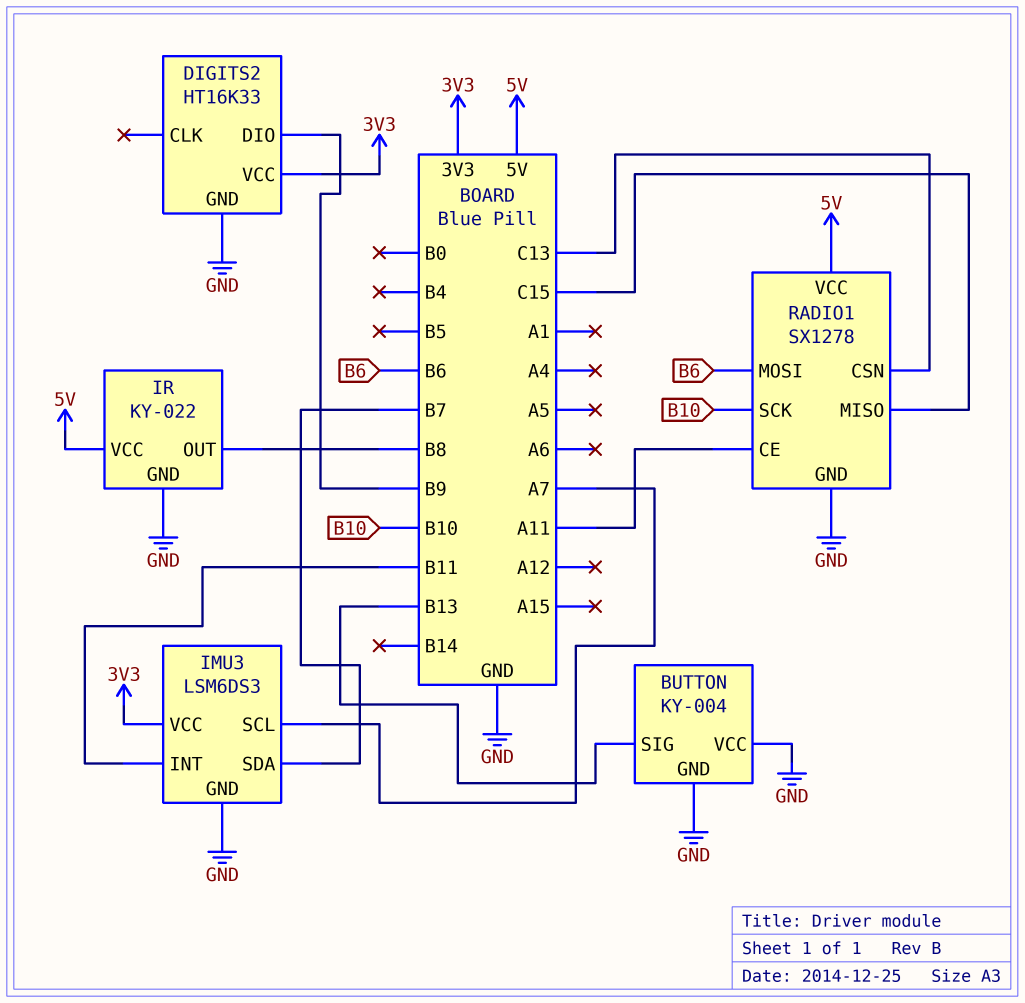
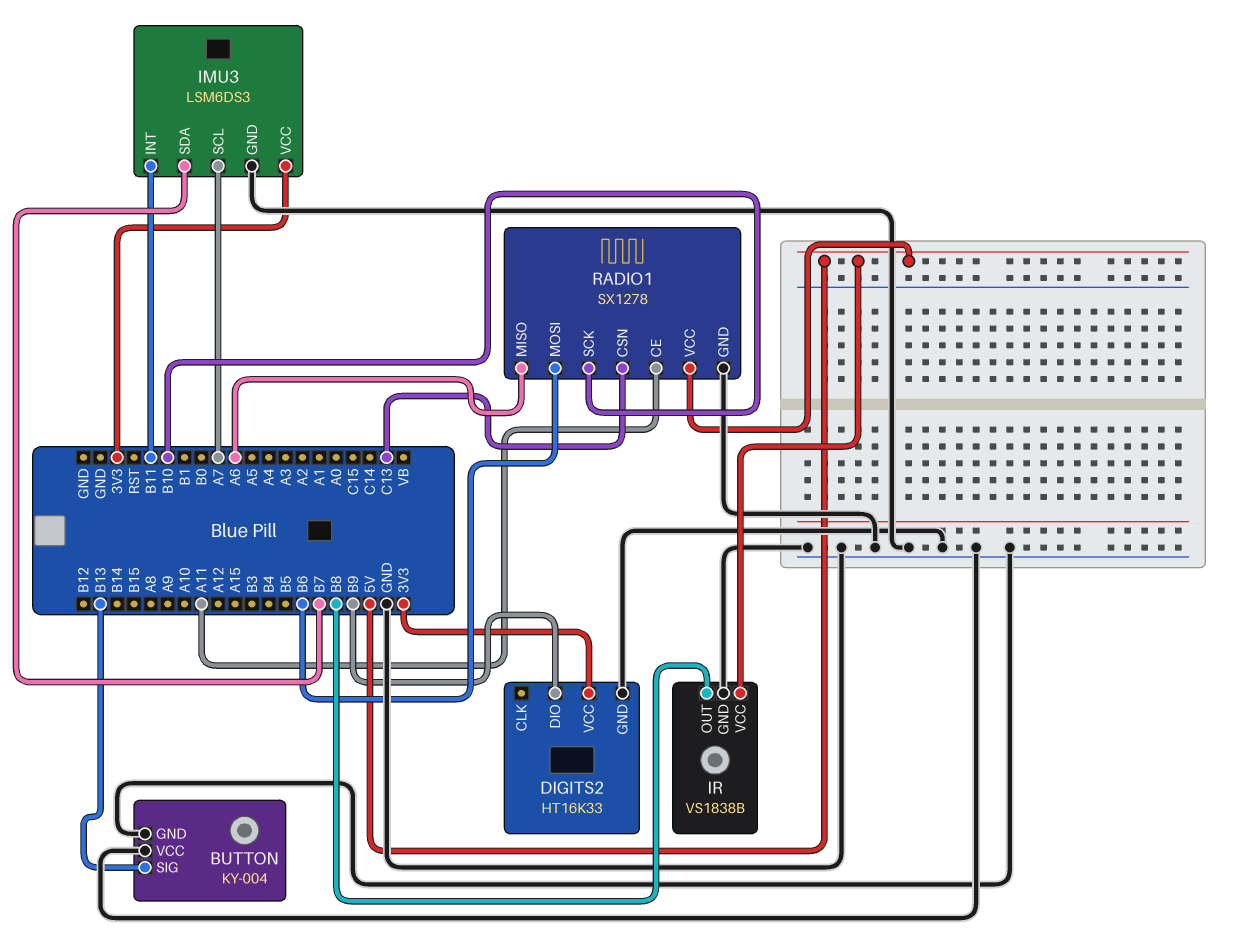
IR: KY-022 -> VS1838B
RADIO1 pin MISO: C15 -> A6

